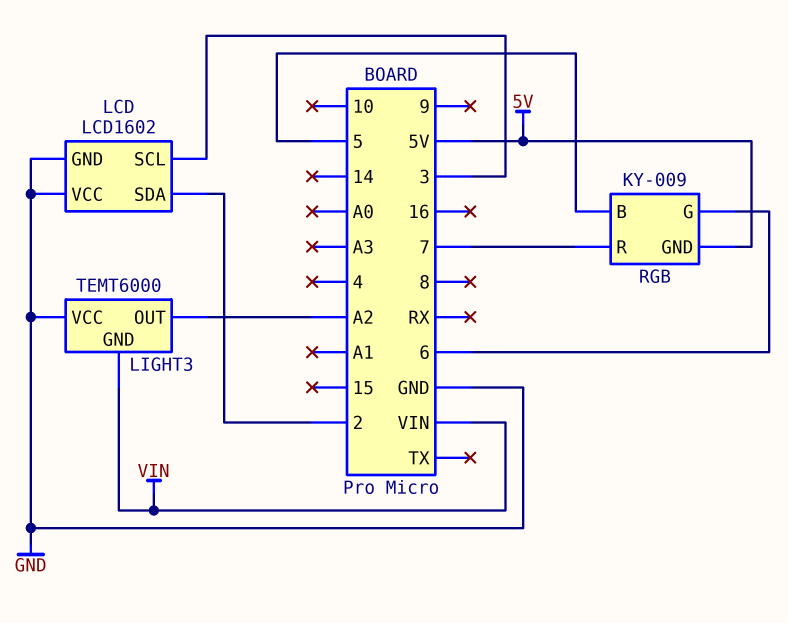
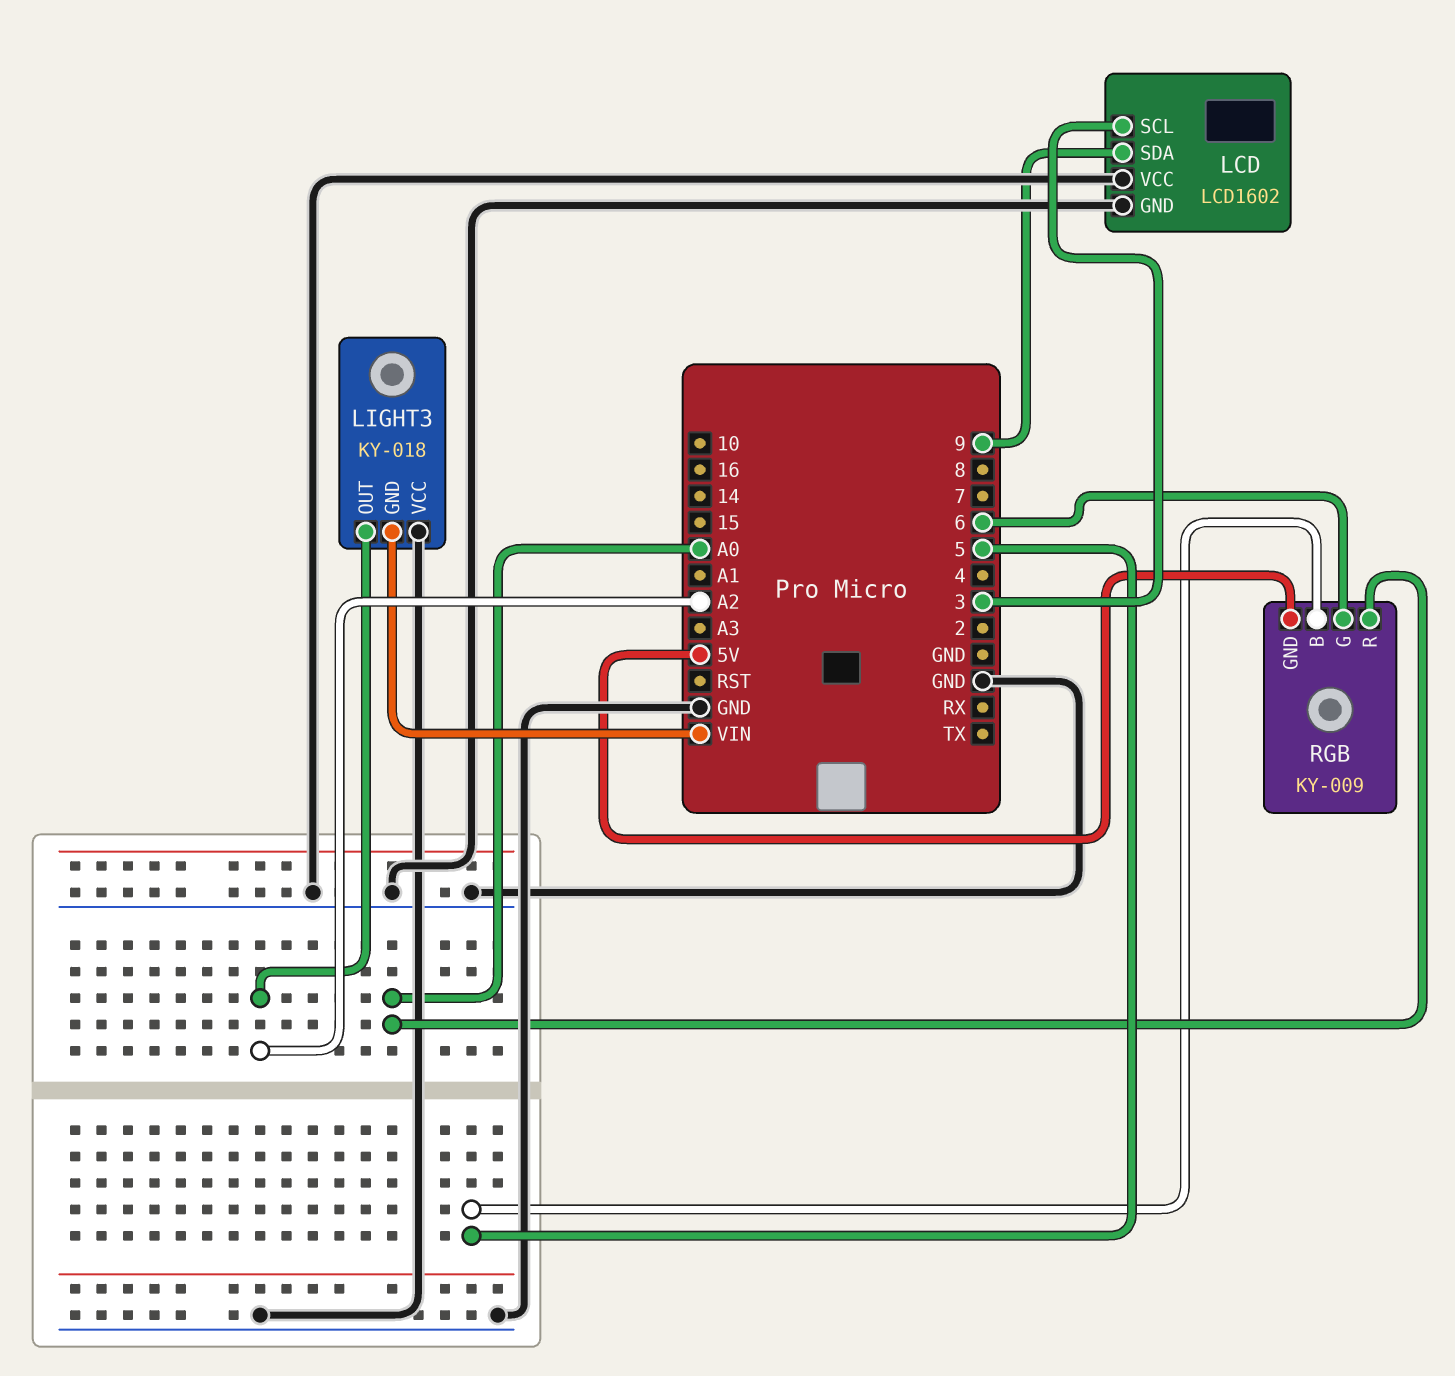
LCD pin SDA: 2 -> 9
LIGHT3: TEMT6000 -> KY-018
RGB pin R: 7 -> A0

